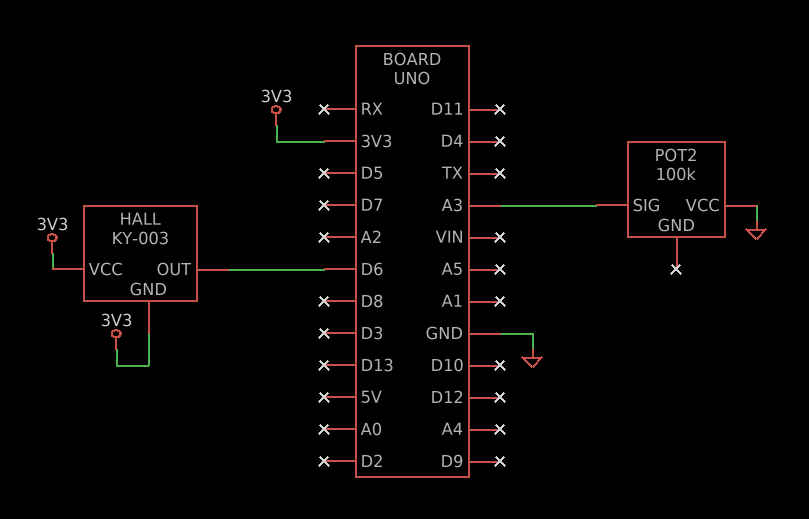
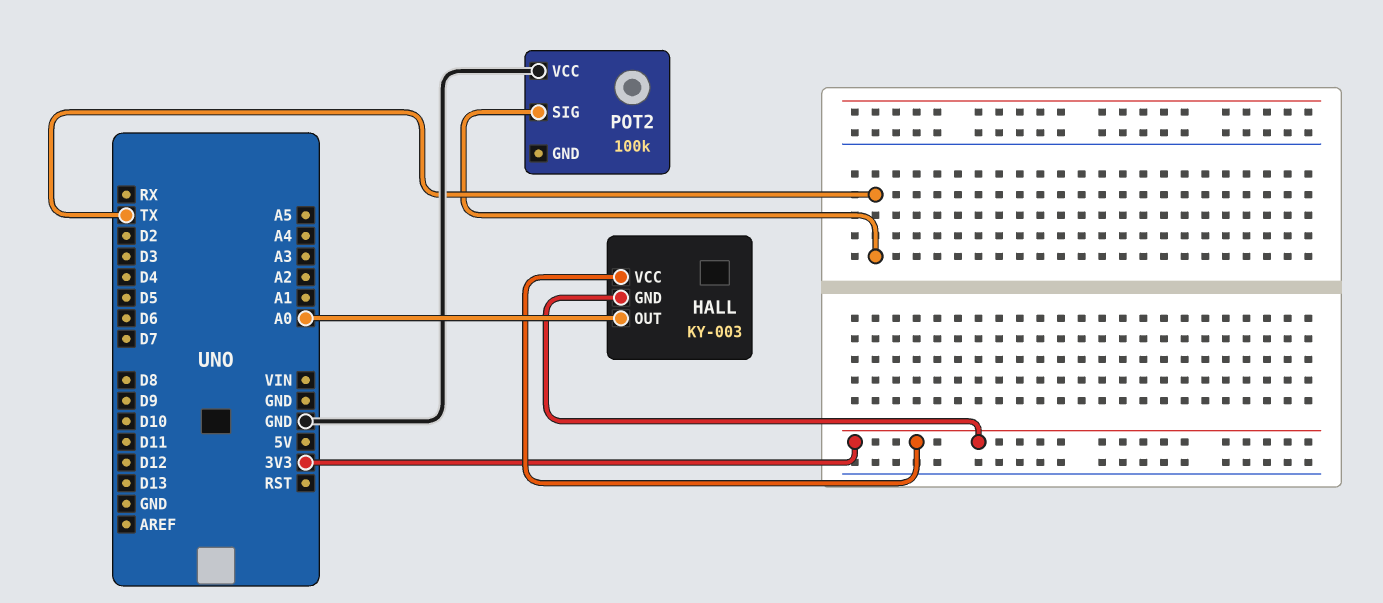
HALL pin OUT: D6 -> A0
POT2 pin SIG: A3 -> TX

